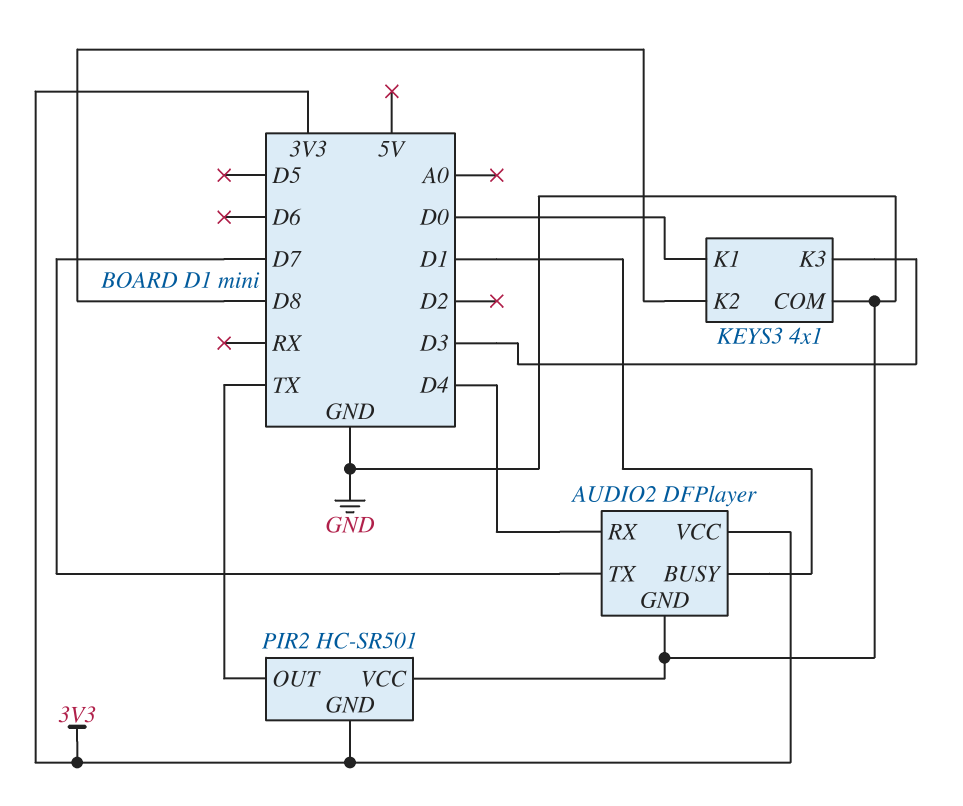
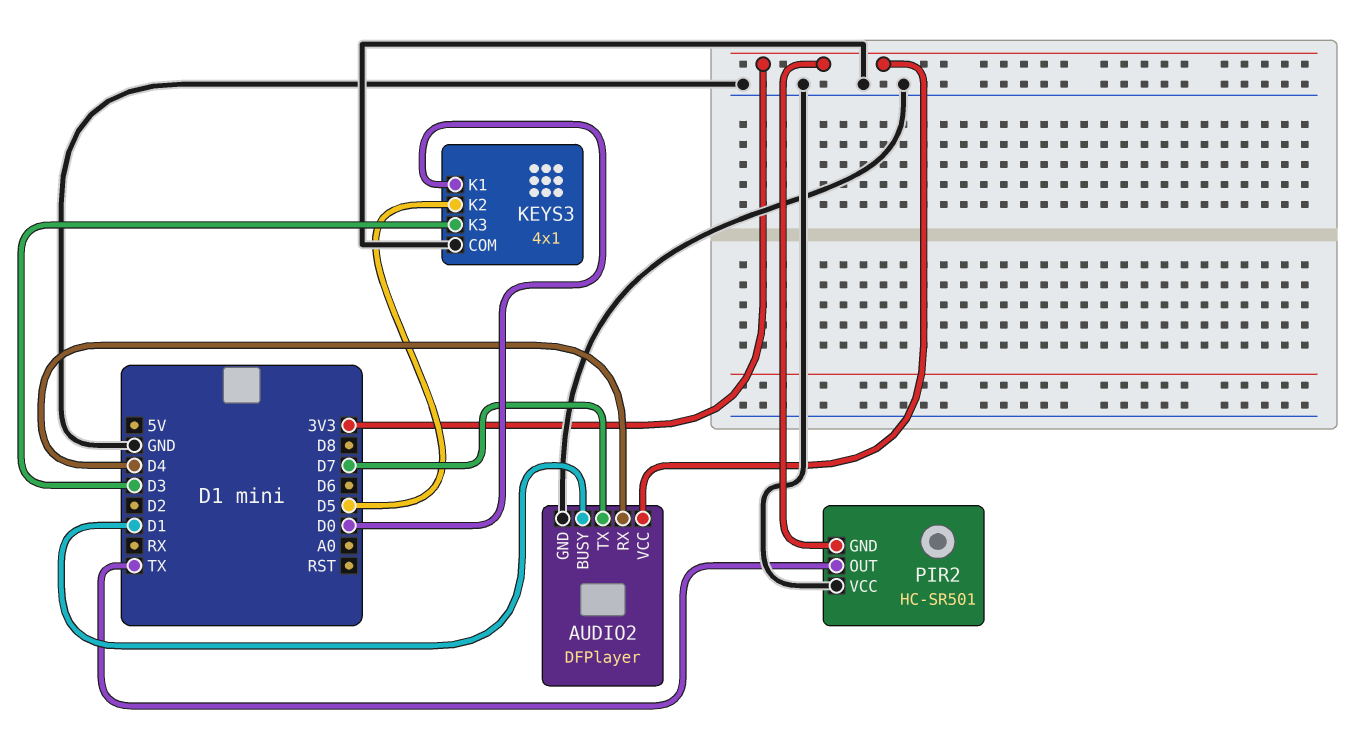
KEYS3 pin K2: D8 -> D5

